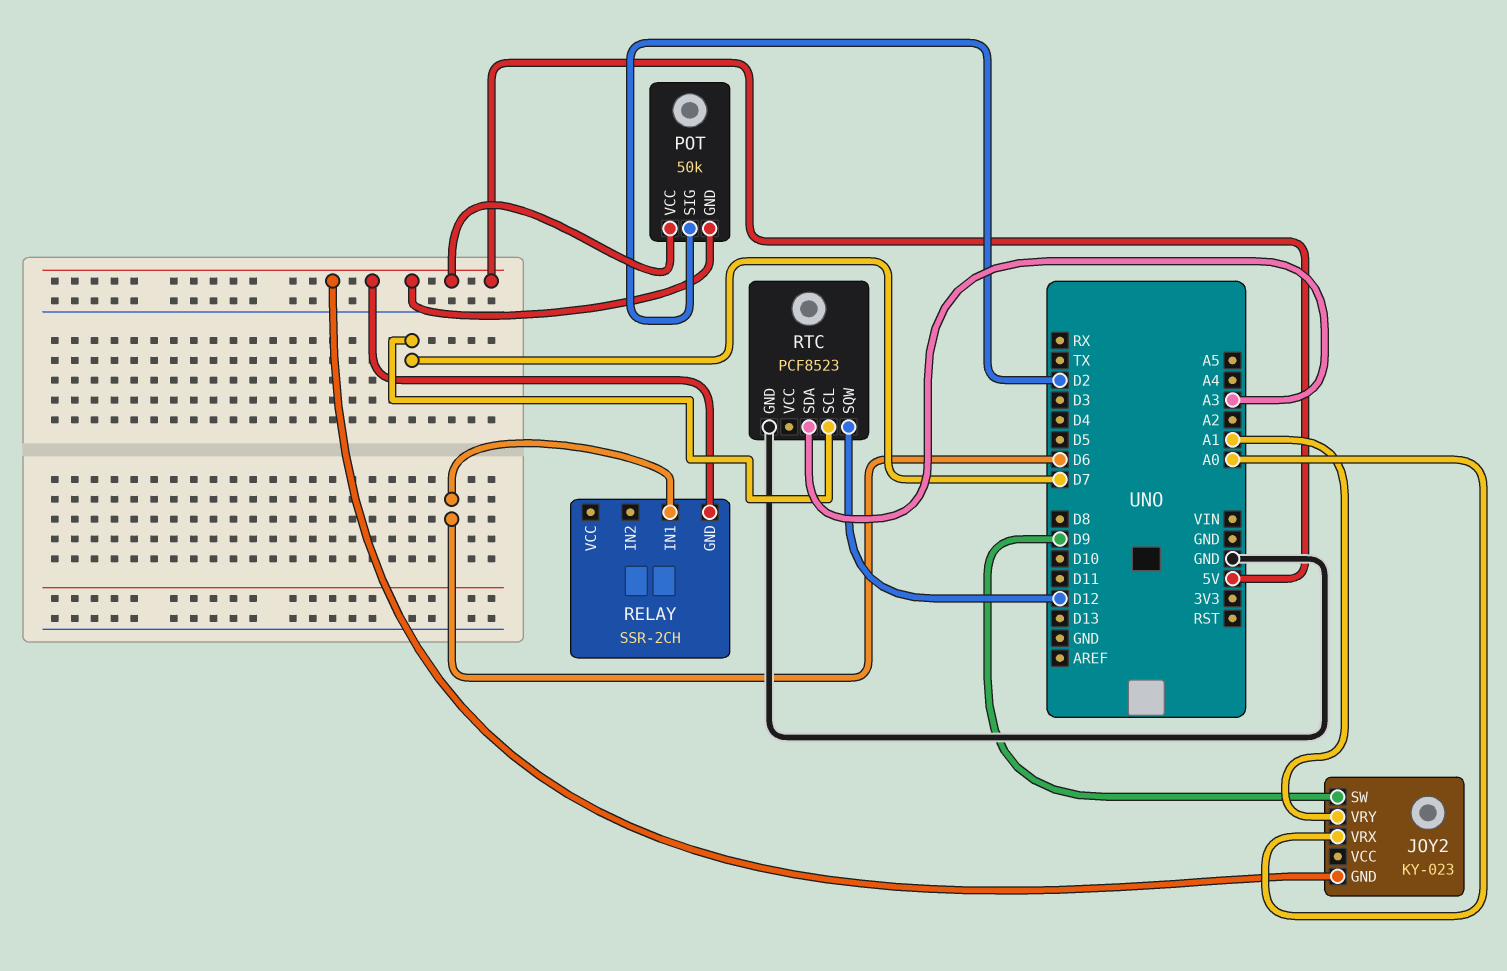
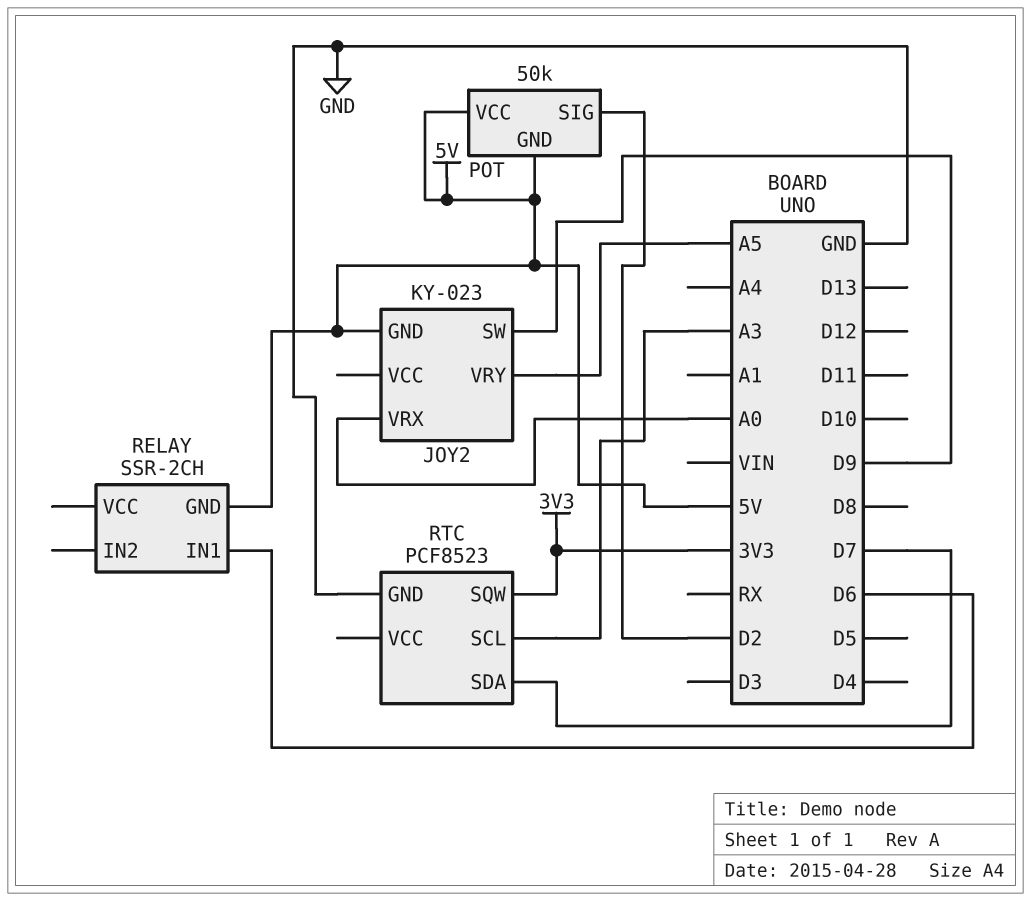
JOY2 pin VRY: A1 -> A5
RTC pin SCL: D7 -> A3
RTC pin SDA: A3 -> D7
RTC pin SQW: D12 -> 3V3

